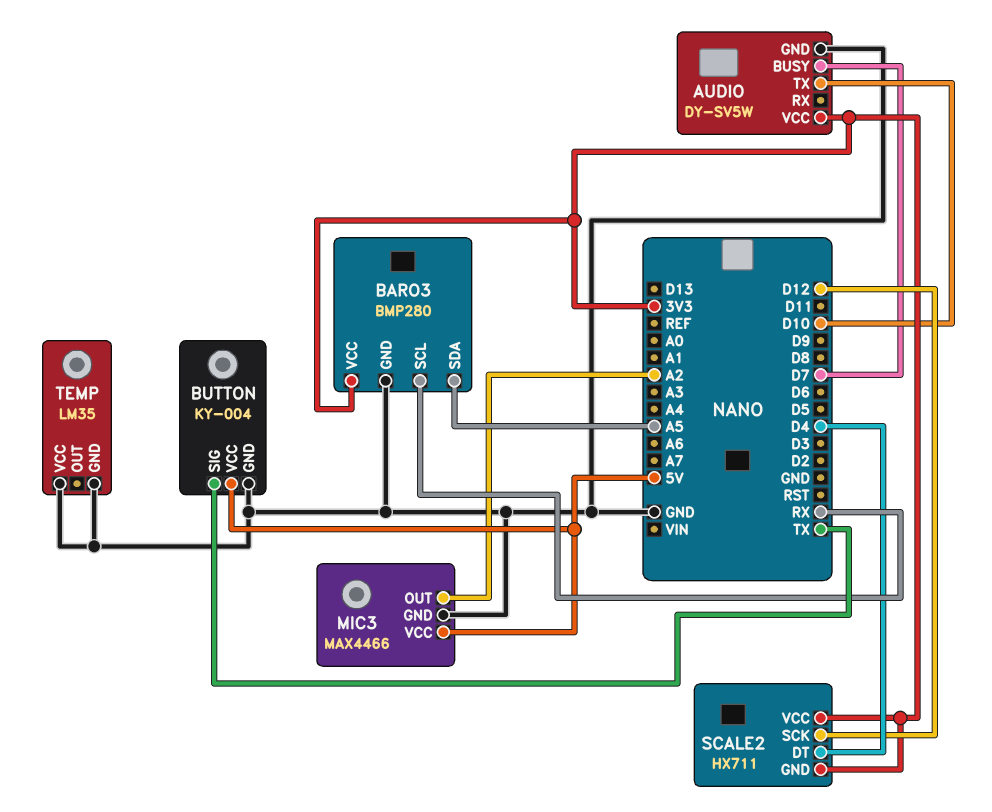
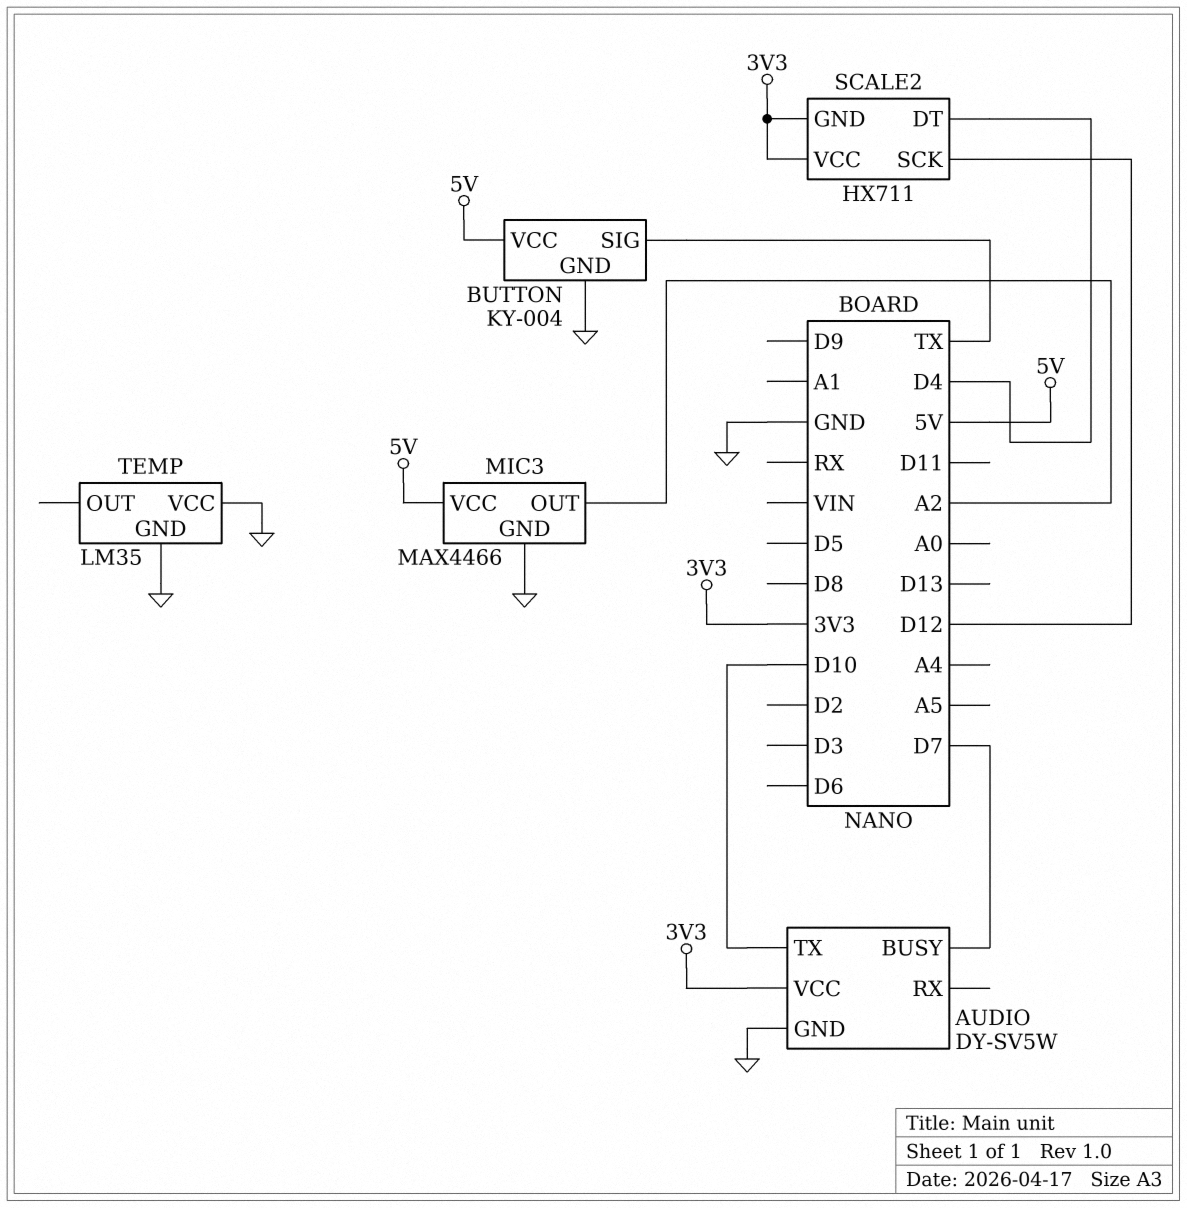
BARO3: BMP280 -> none
BARO3 pin GND: GND -> none
BARO3 pin SCL: RX -> none
BARO3 pin SDA: A5 -> none
BARO3 pin VCC: 3V3 -> none

